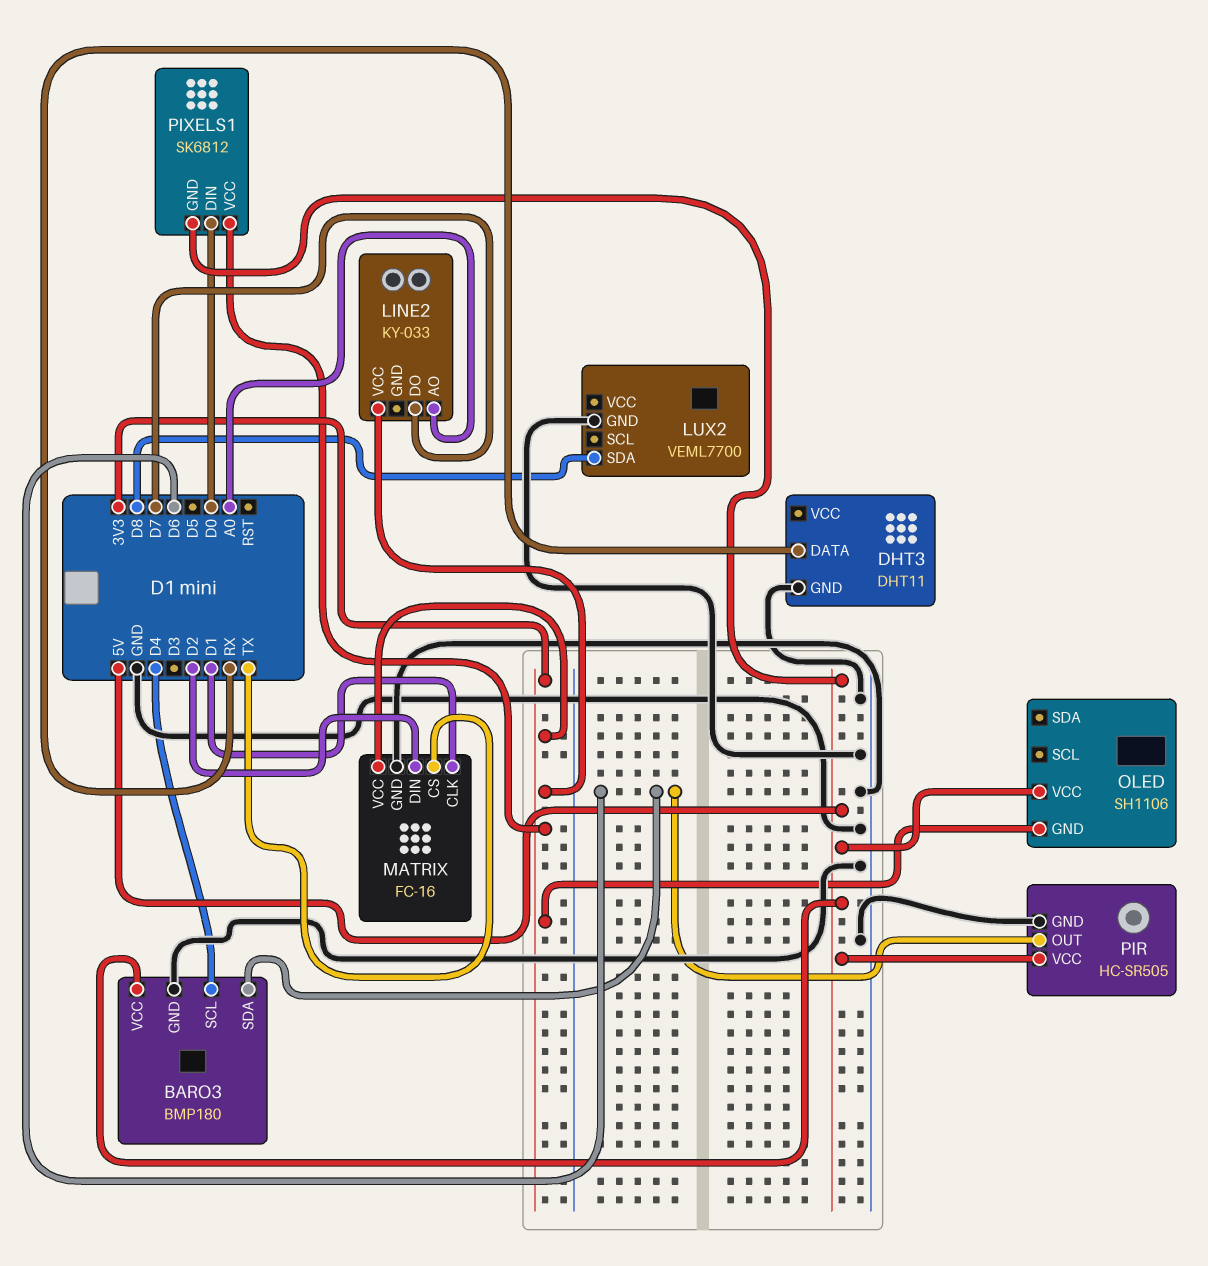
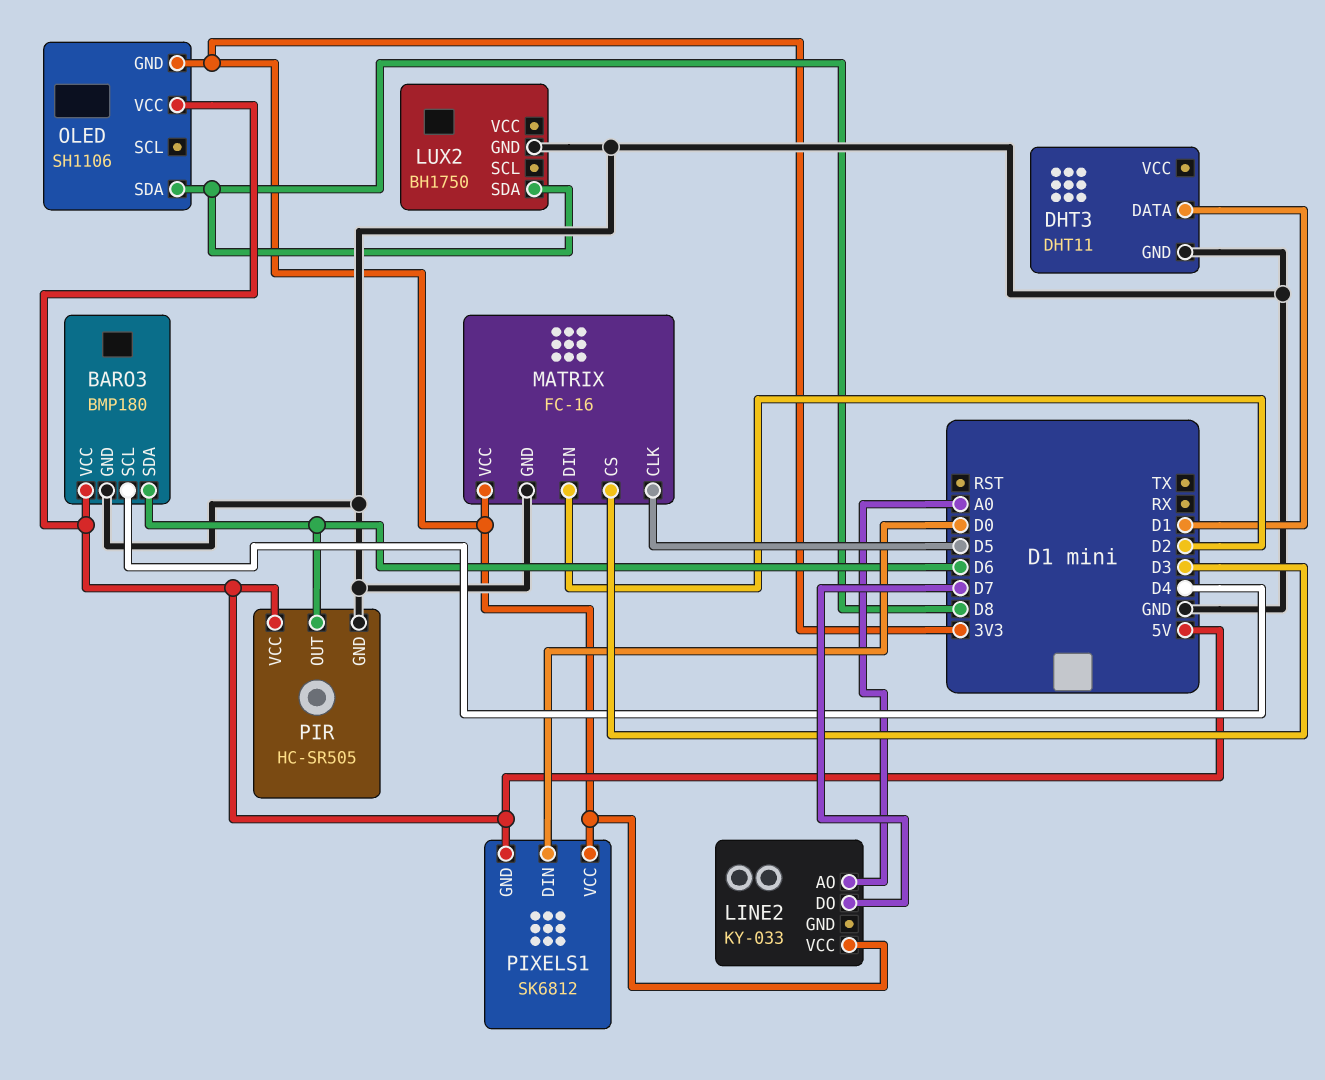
DHT3 pin DATA: RX -> D1
LUX2: VEML7700 -> BH1750
MATRIX pin CLK: D1 -> D5
MATRIX pin CS: TX -> D3
OLED pin SDA: none -> D8

